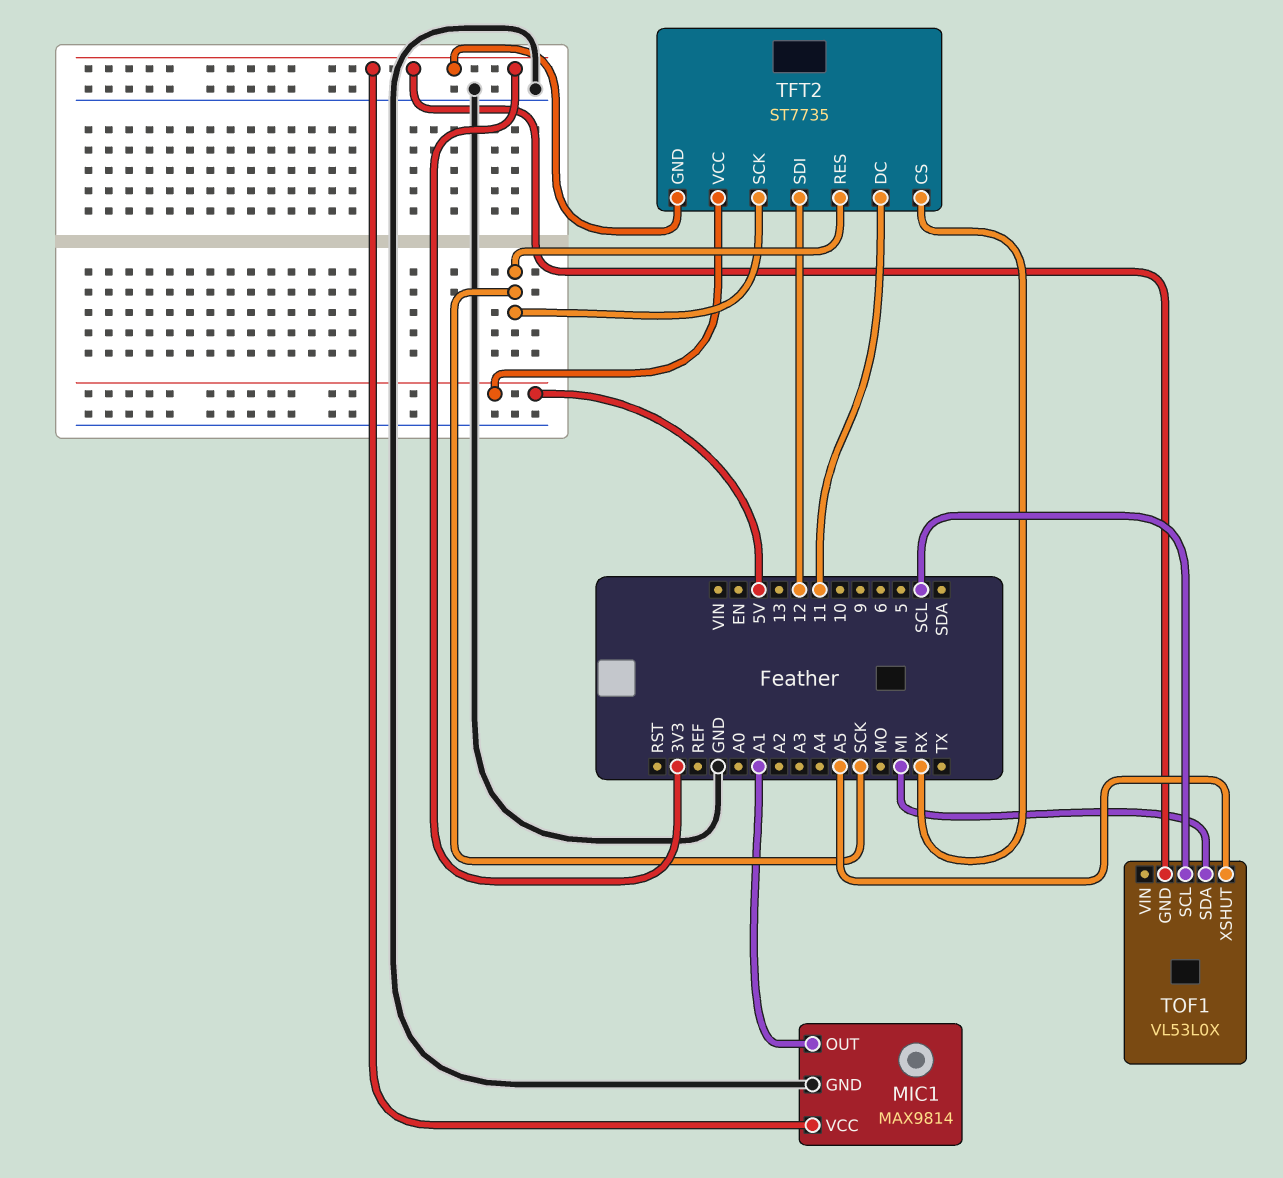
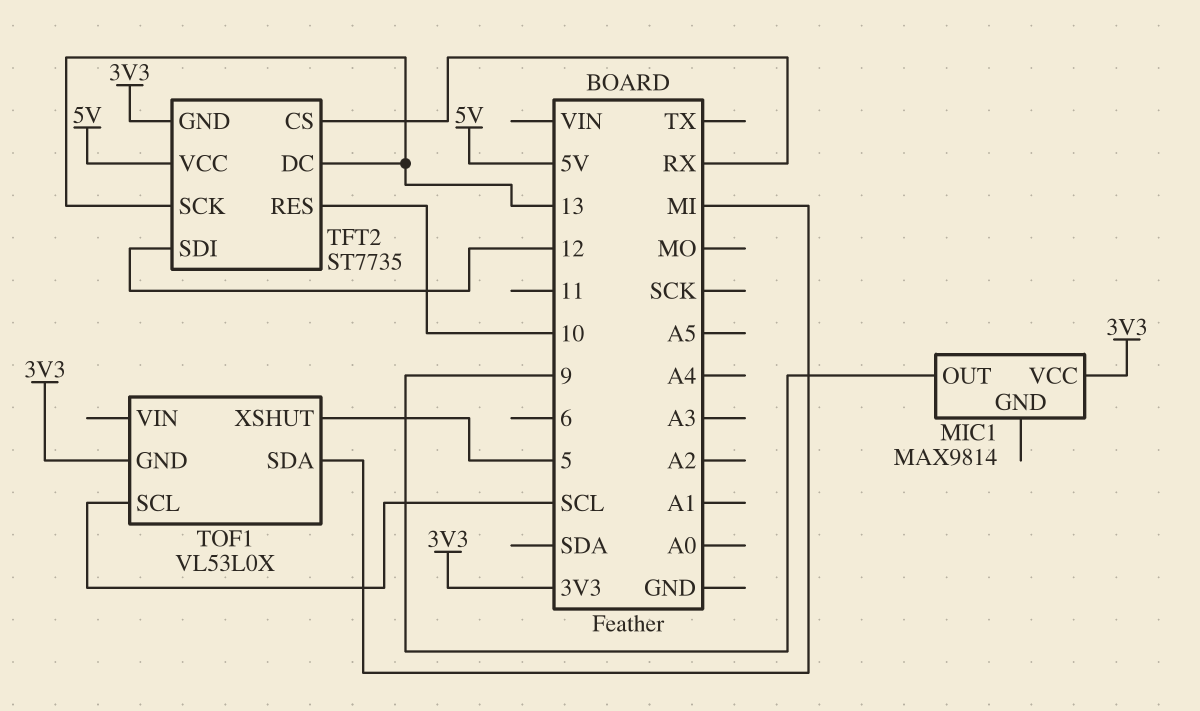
MIC1 pin GND: GND -> none
MIC1 pin OUT: A1 -> 9
TFT2 pin DC: 11 -> 13
TFT2 pin RES: SCK -> 10
TFT2 pin SCK: SCK -> 13
TOF1 pin XSHUT: A5 -> 5

